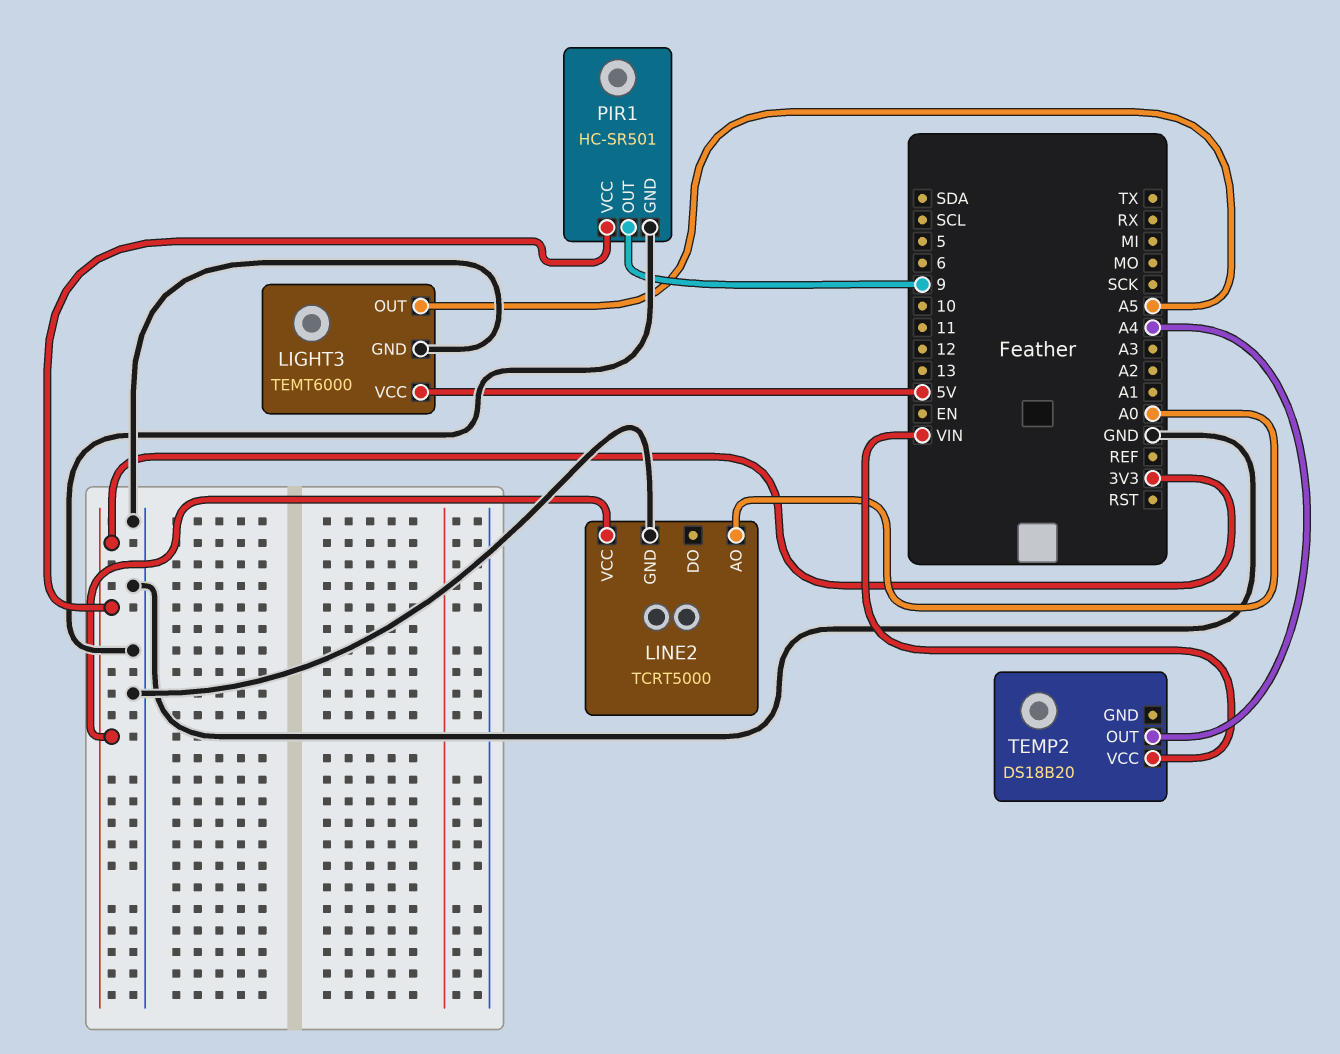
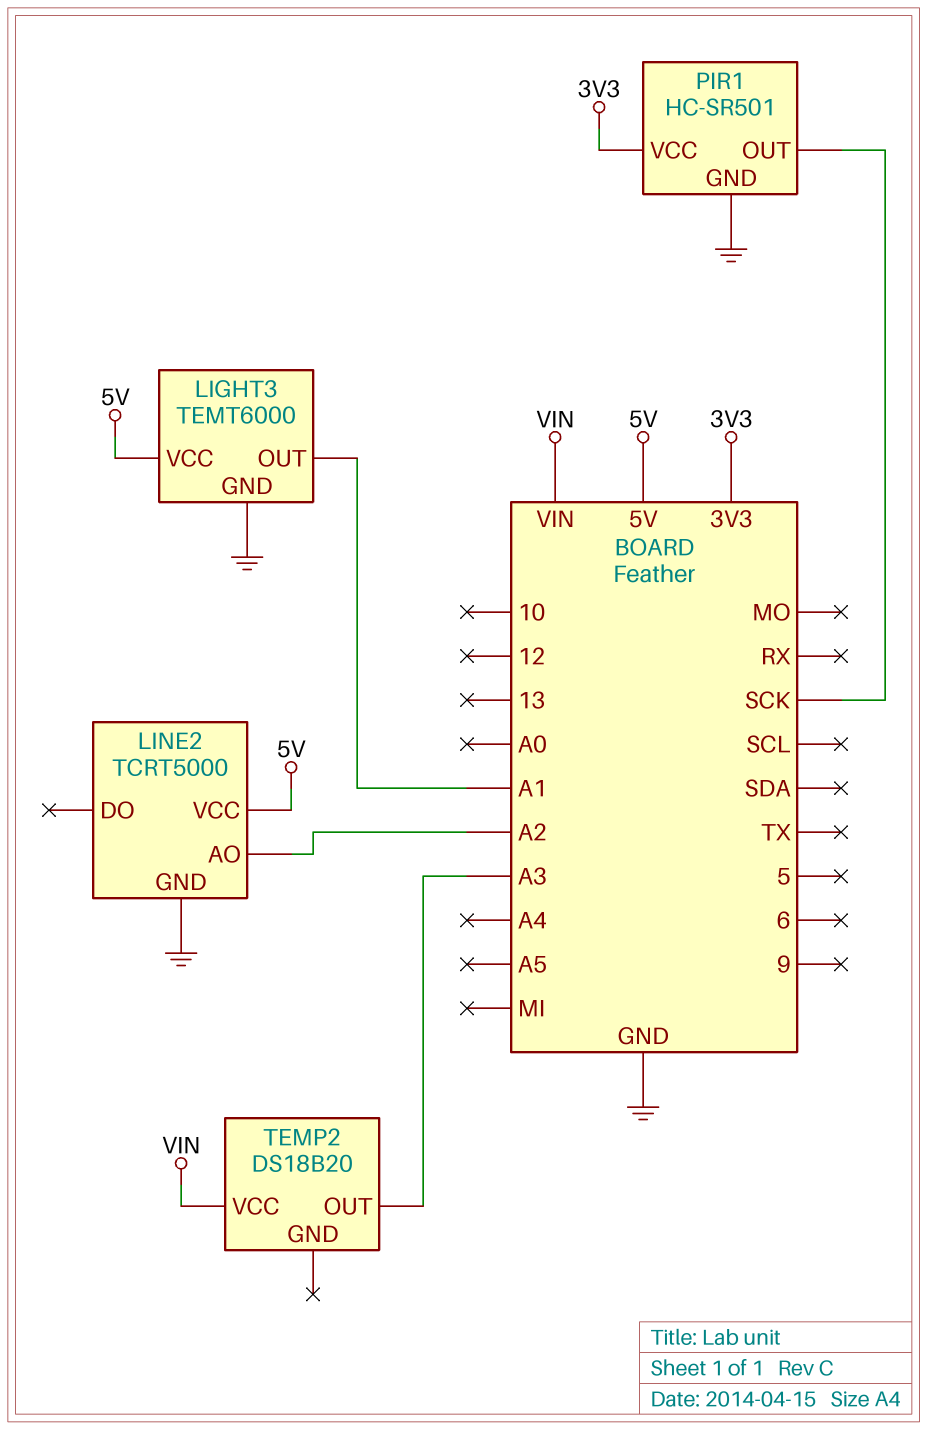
LIGHT3 pin OUT: A5 -> A1
LINE2 pin AO: A0 -> A2
LINE2 pin VCC: 3V3 -> 5V
PIR1 pin OUT: 9 -> SCK
TEMP2 pin OUT: A4 -> A3

